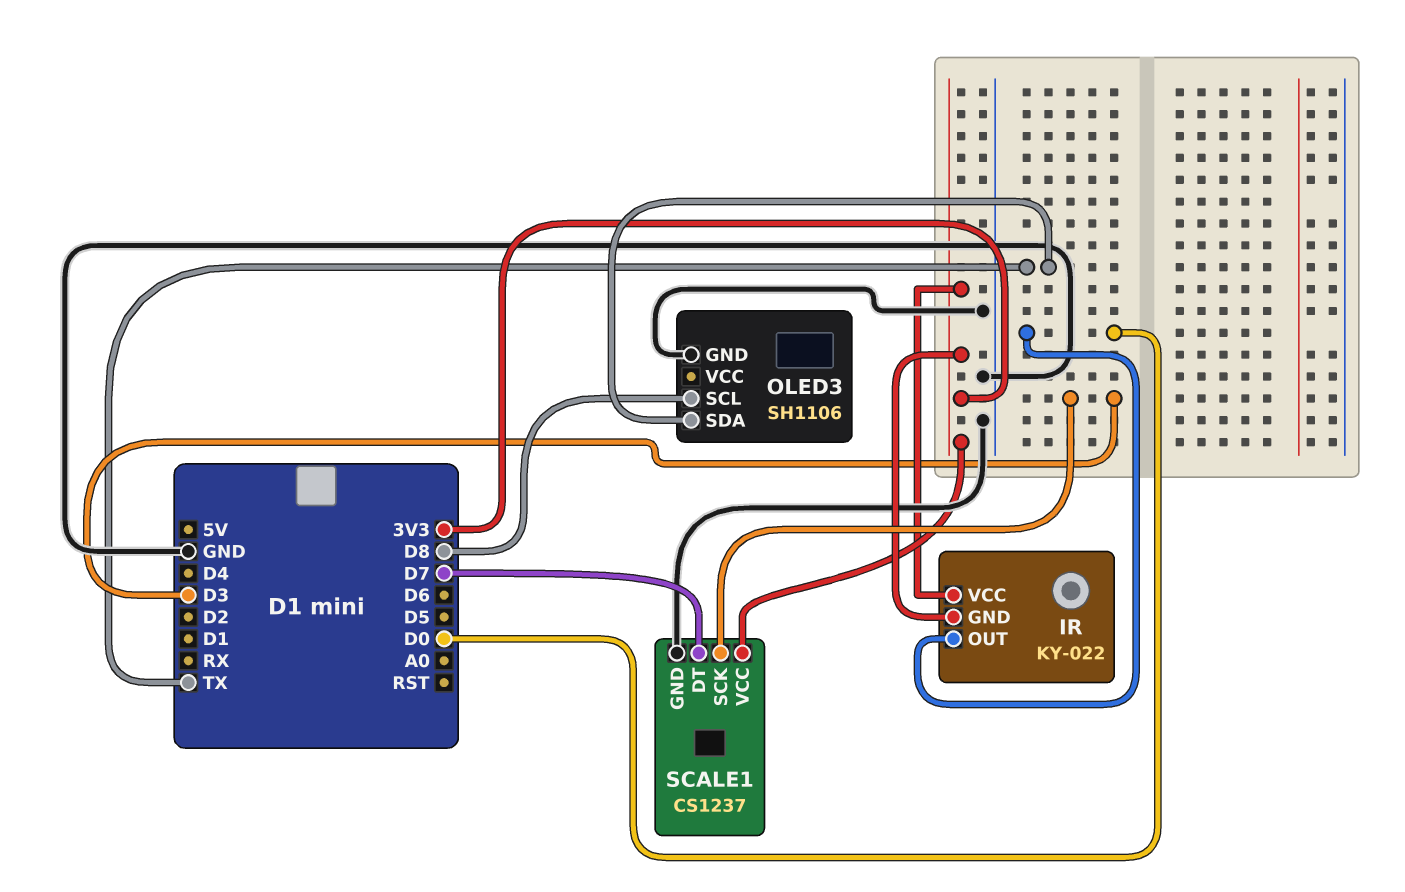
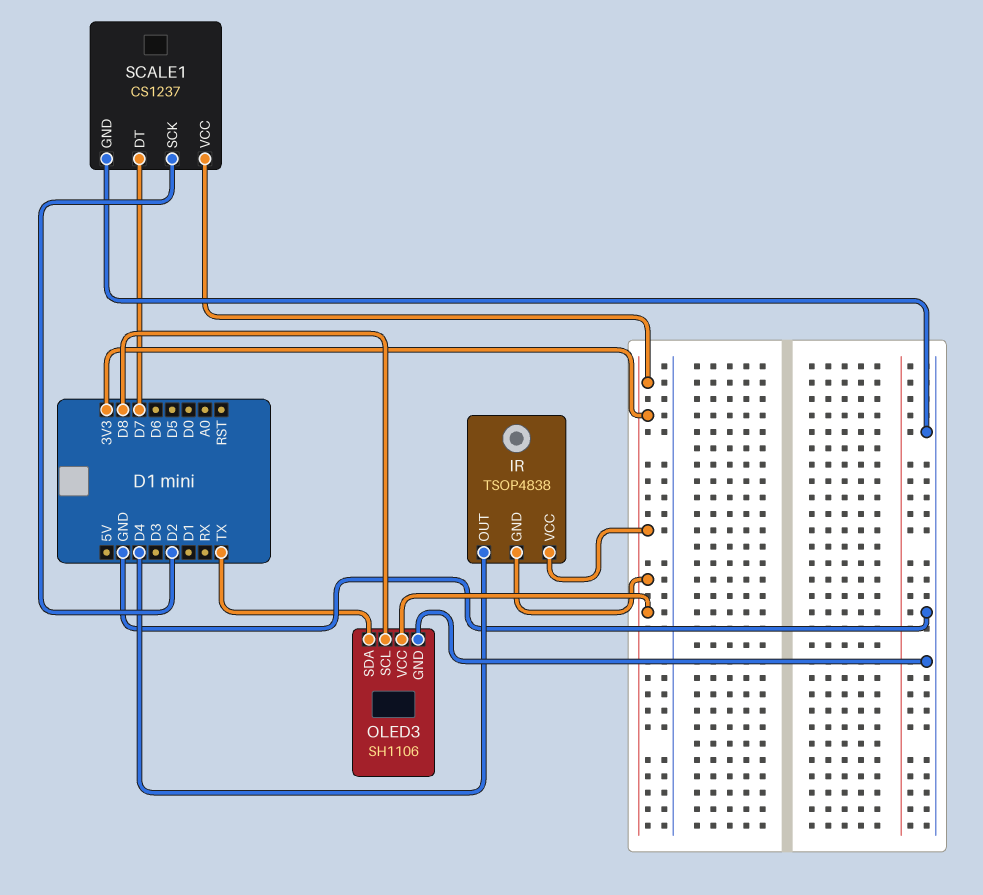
IR: KY-022 -> TSOP4838
IR pin OUT: D0 -> D4
OLED3 pin VCC: none -> 3V3
SCALE1 pin SCK: D3 -> D2

